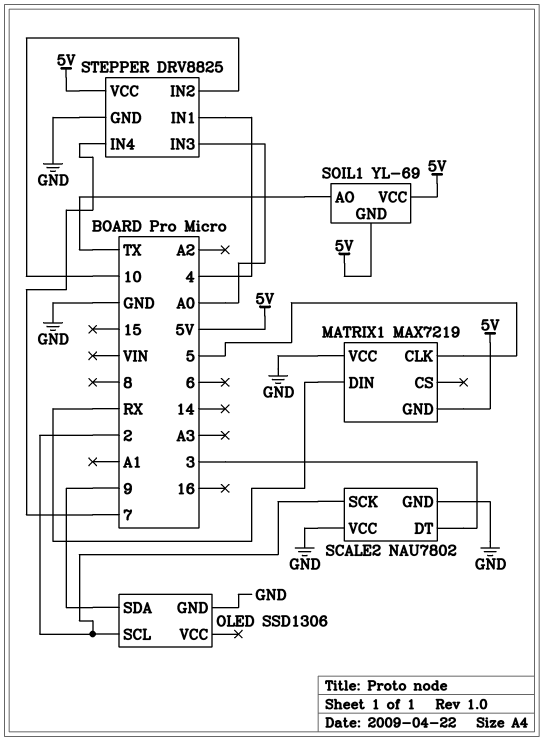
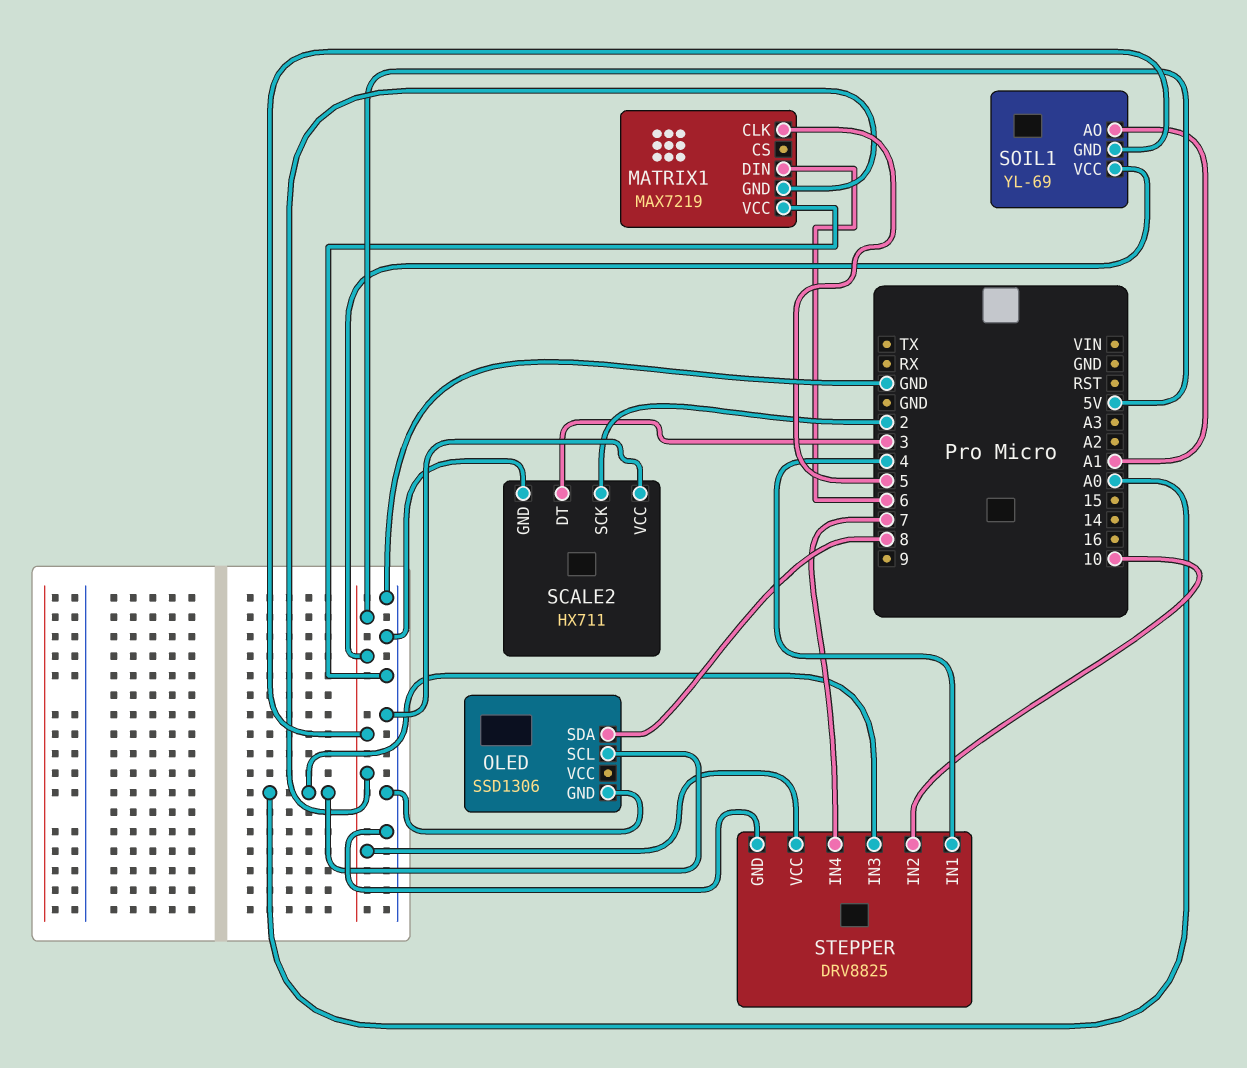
MATRIX1 pin DIN: RX -> 6
OLED pin SCL: 2 -> A0
OLED pin SDA: 9 -> 8
SCALE2: NAU7802 -> HX711
SOIL1 pin AO: TX -> A1

